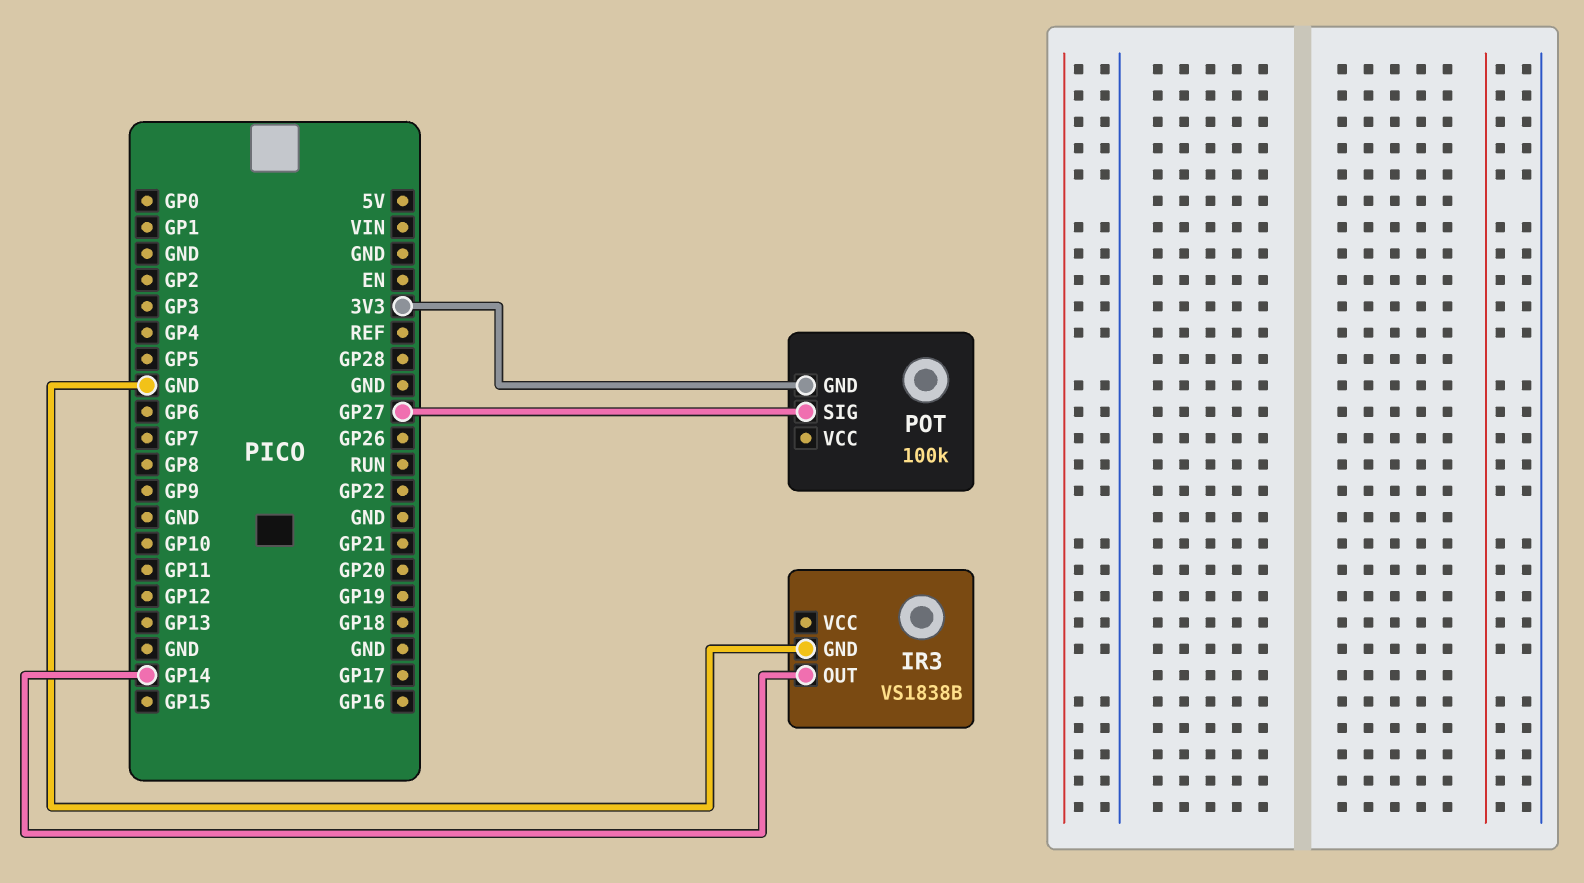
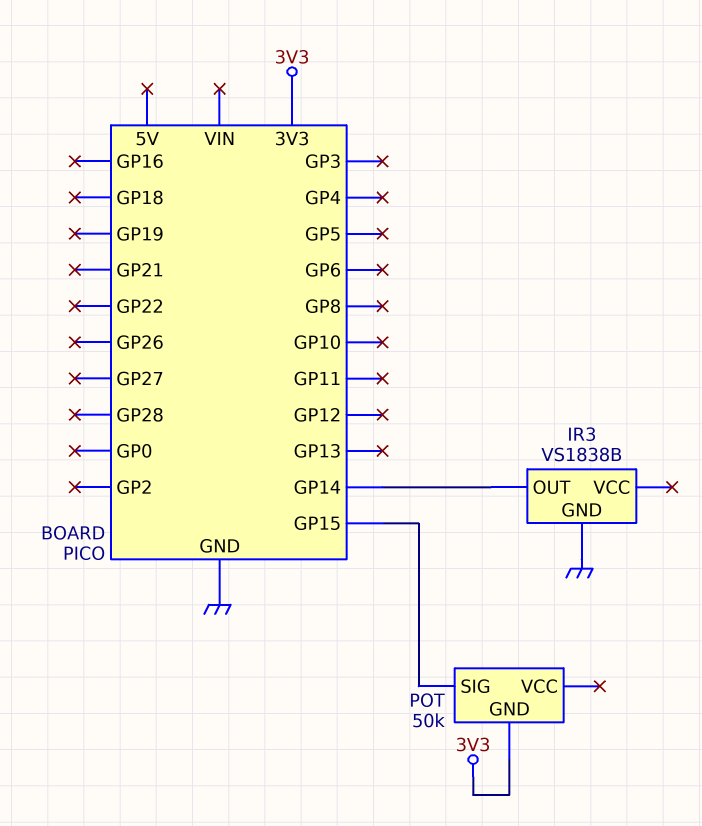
POT: 100k -> 50k
POT pin SIG: GP27 -> GP15

